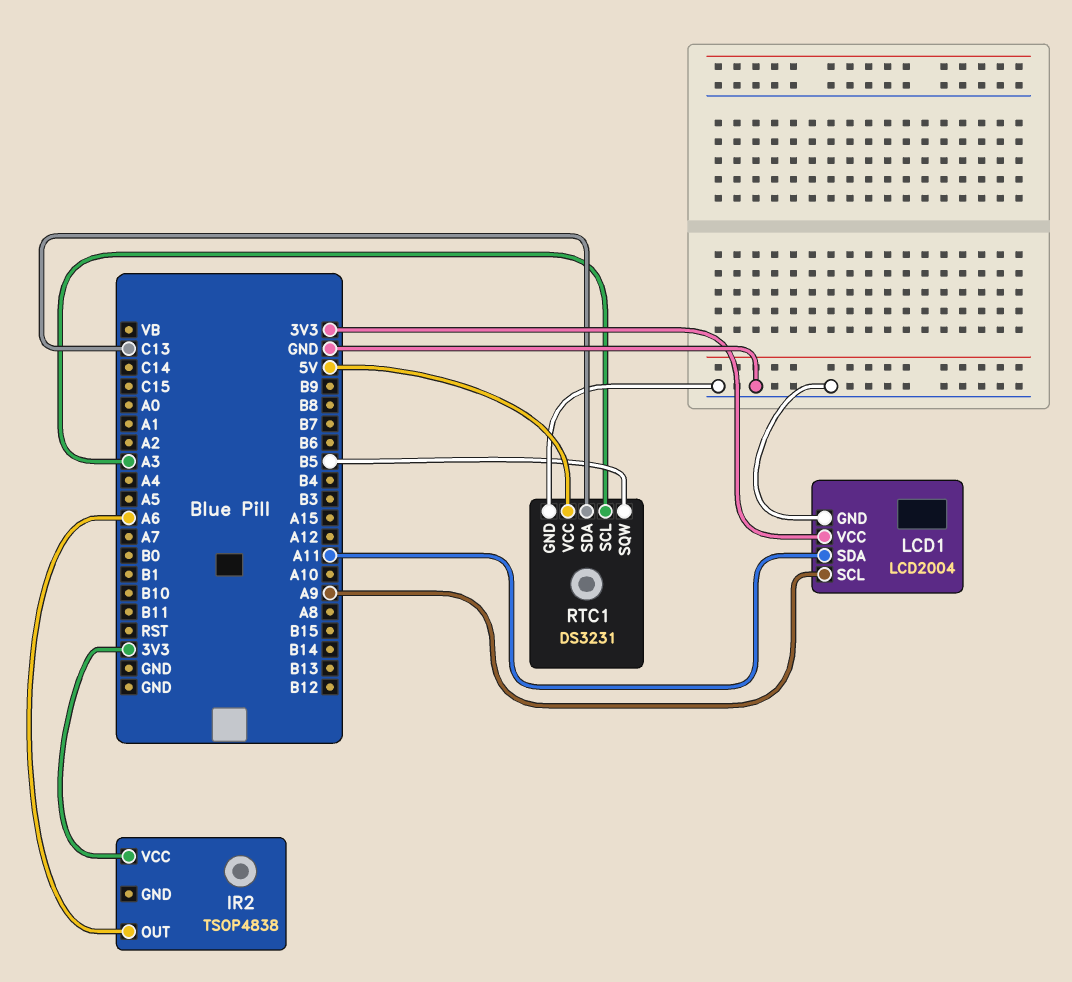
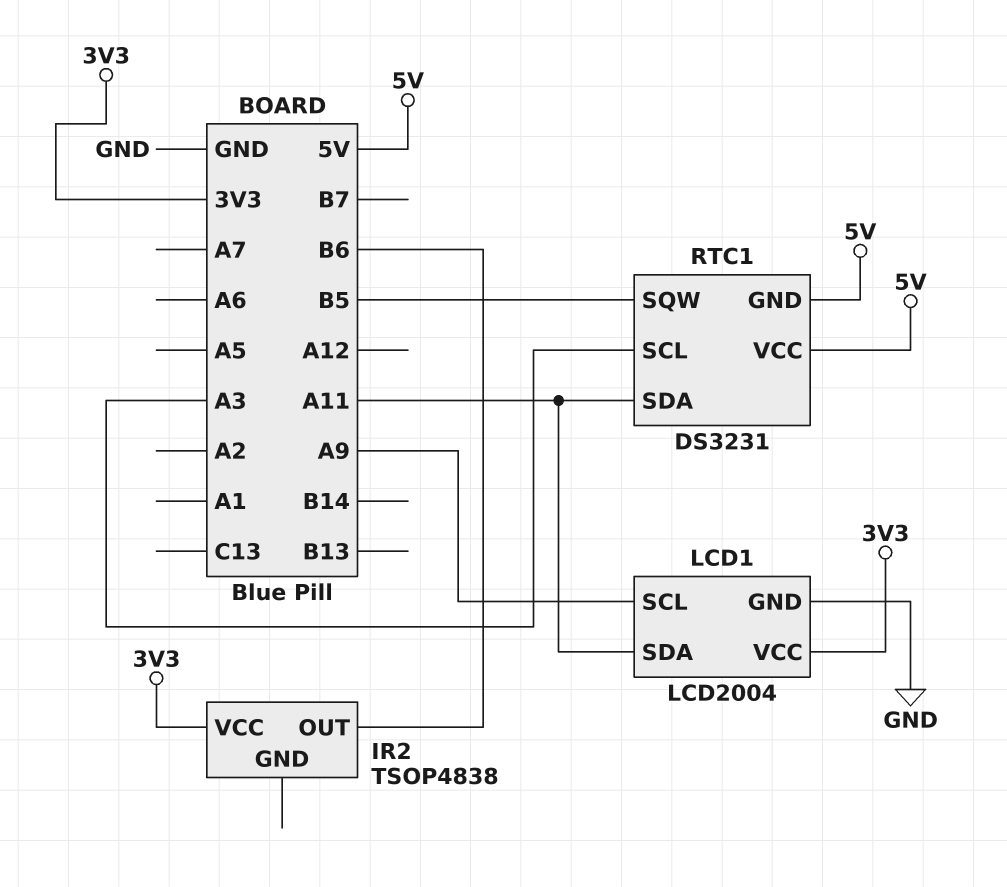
IR2 pin OUT: A6 -> B6
RTC1 pin GND: GND -> 5V
RTC1 pin SDA: C13 -> A11

